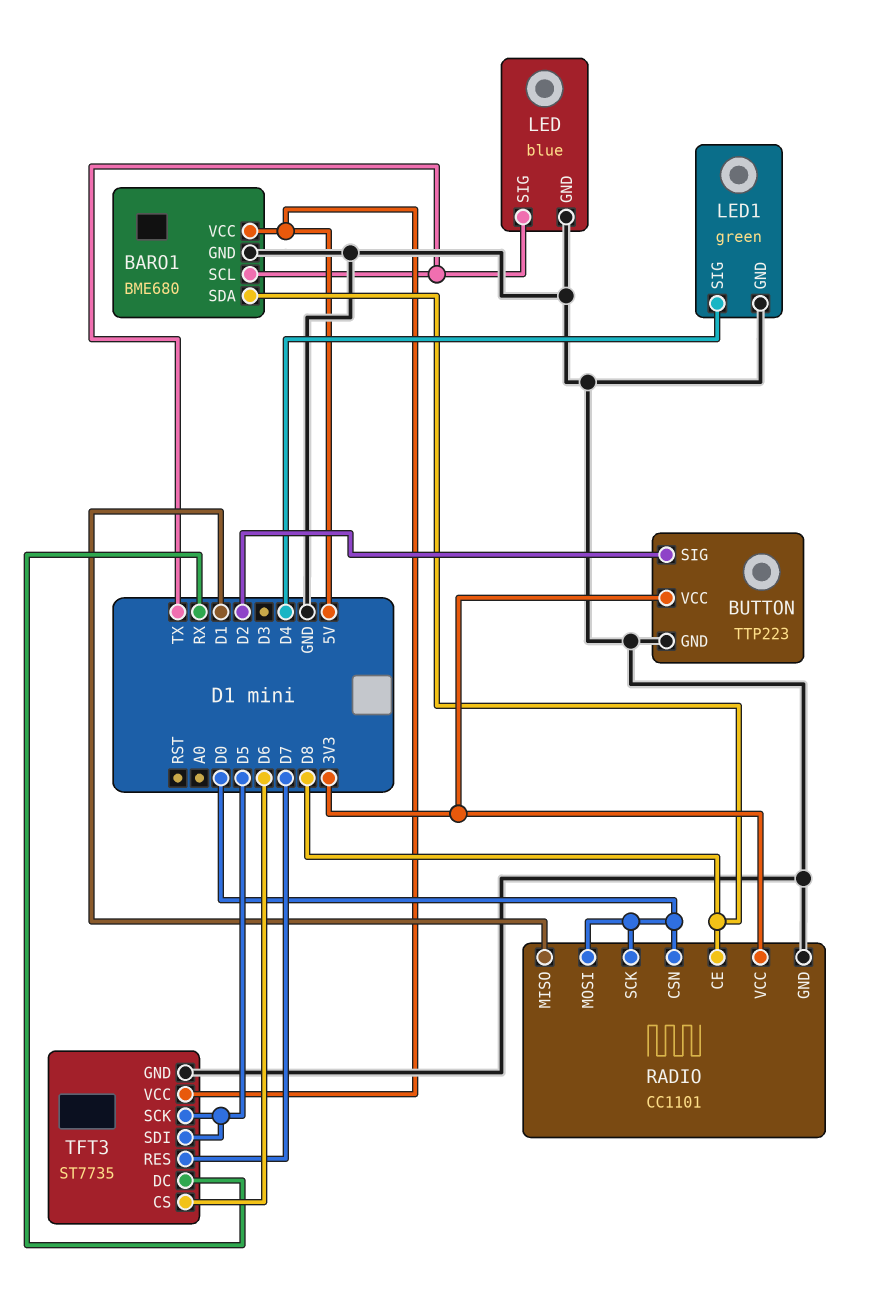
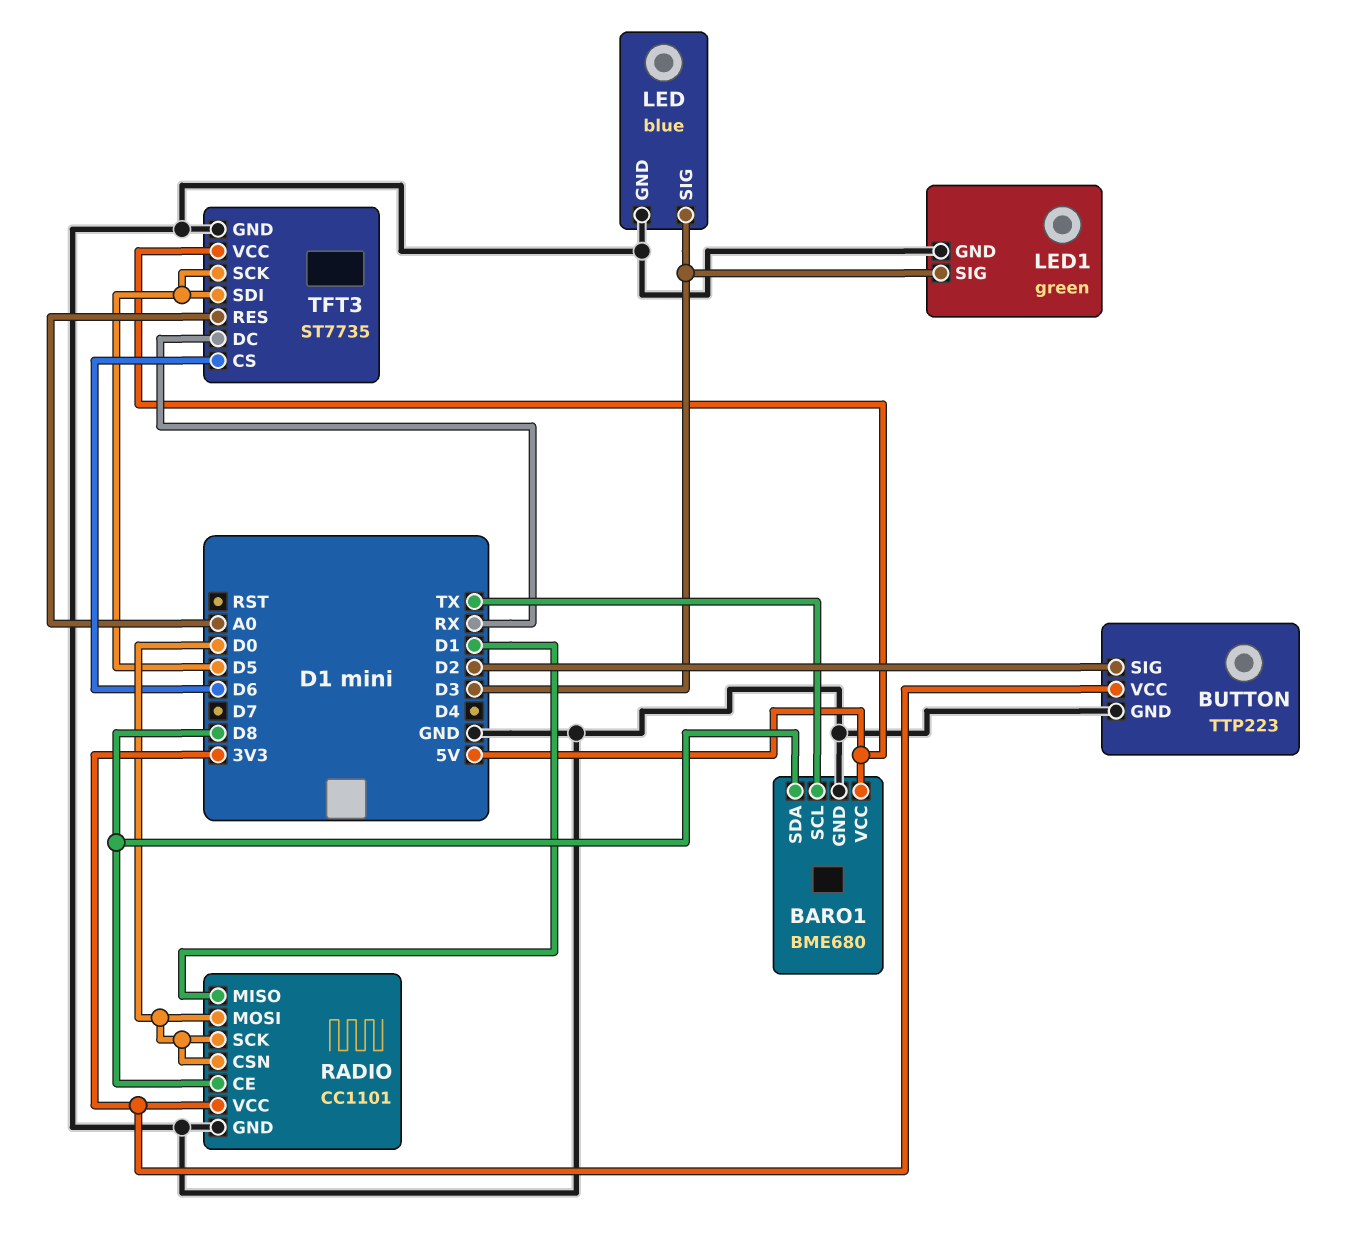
LED pin SIG: TX -> D3
LED1 pin SIG: D4 -> D3
TFT3 pin RES: D7 -> A0

